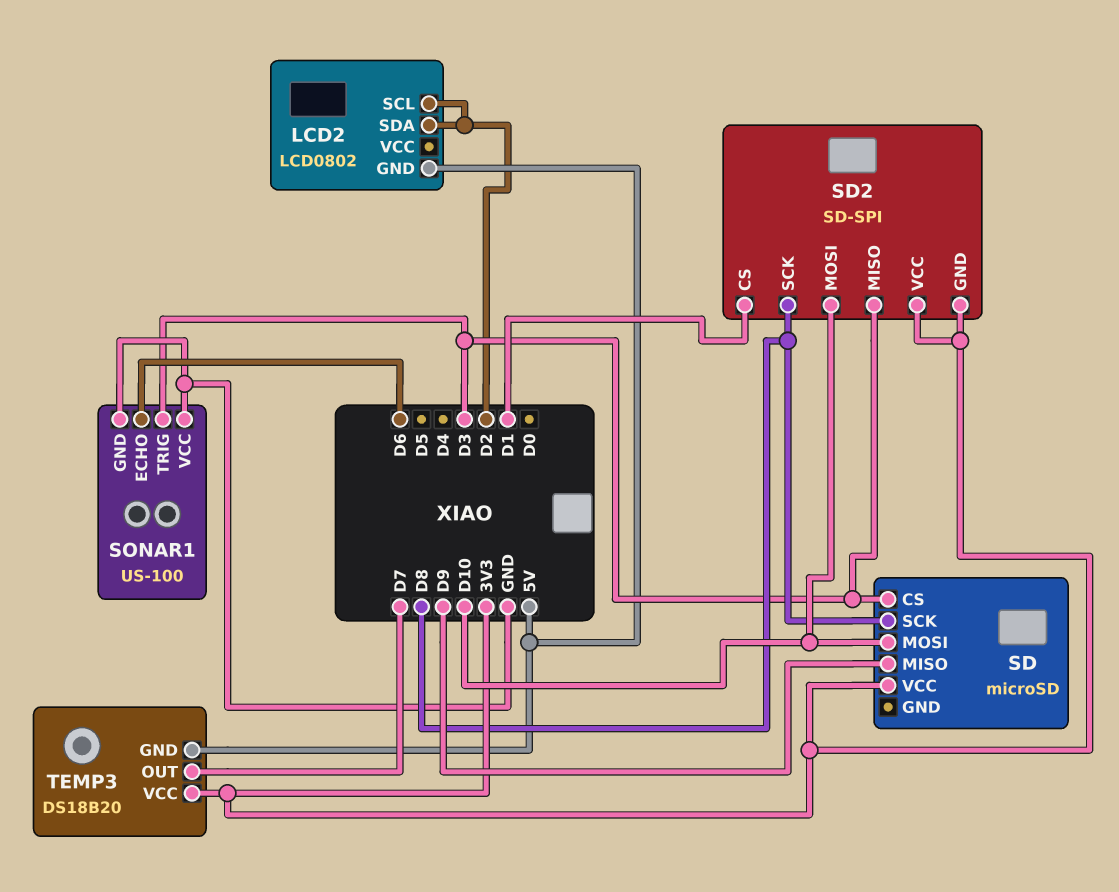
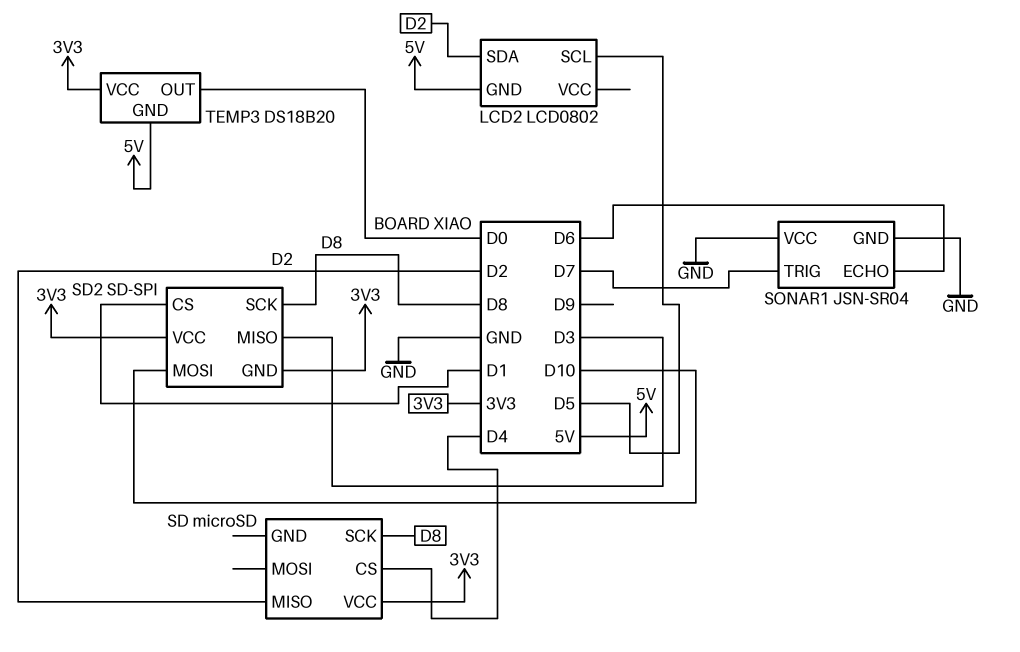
LCD2 pin SCL: D2 -> D5
SD pin CS: D3 -> D4
SD pin MISO: D9 -> D2
SD pin MOSI: D10 -> none
SONAR1: US-100 -> JSN-SR04
SONAR1 pin TRIG: D3 -> D7
TEMP3 pin OUT: D7 -> D0

